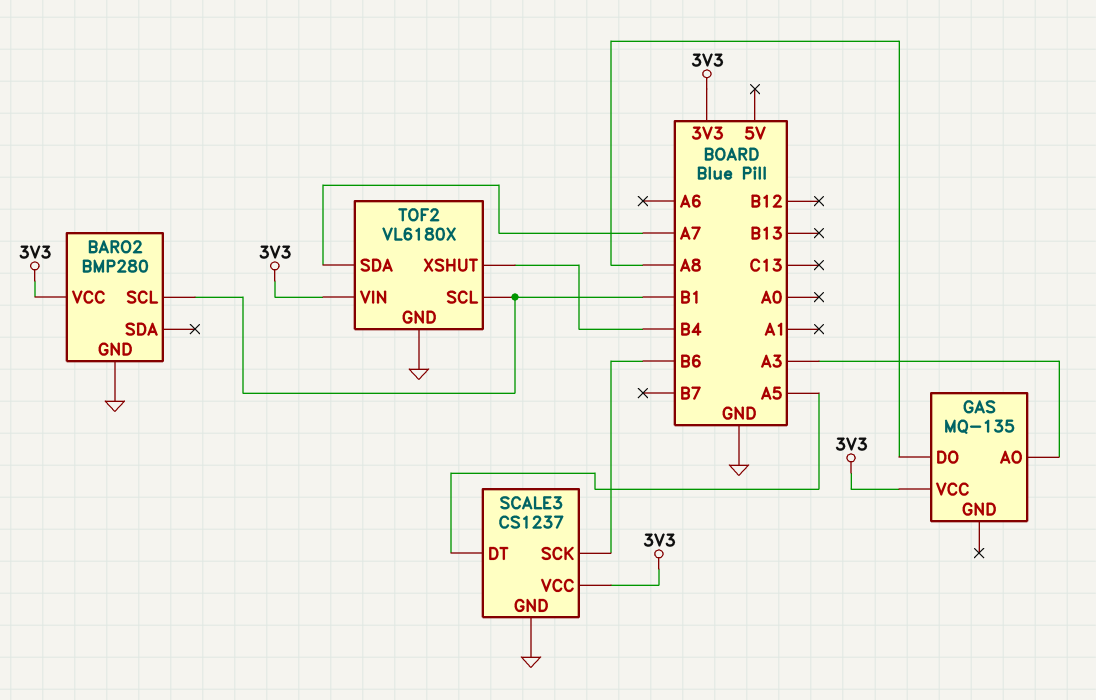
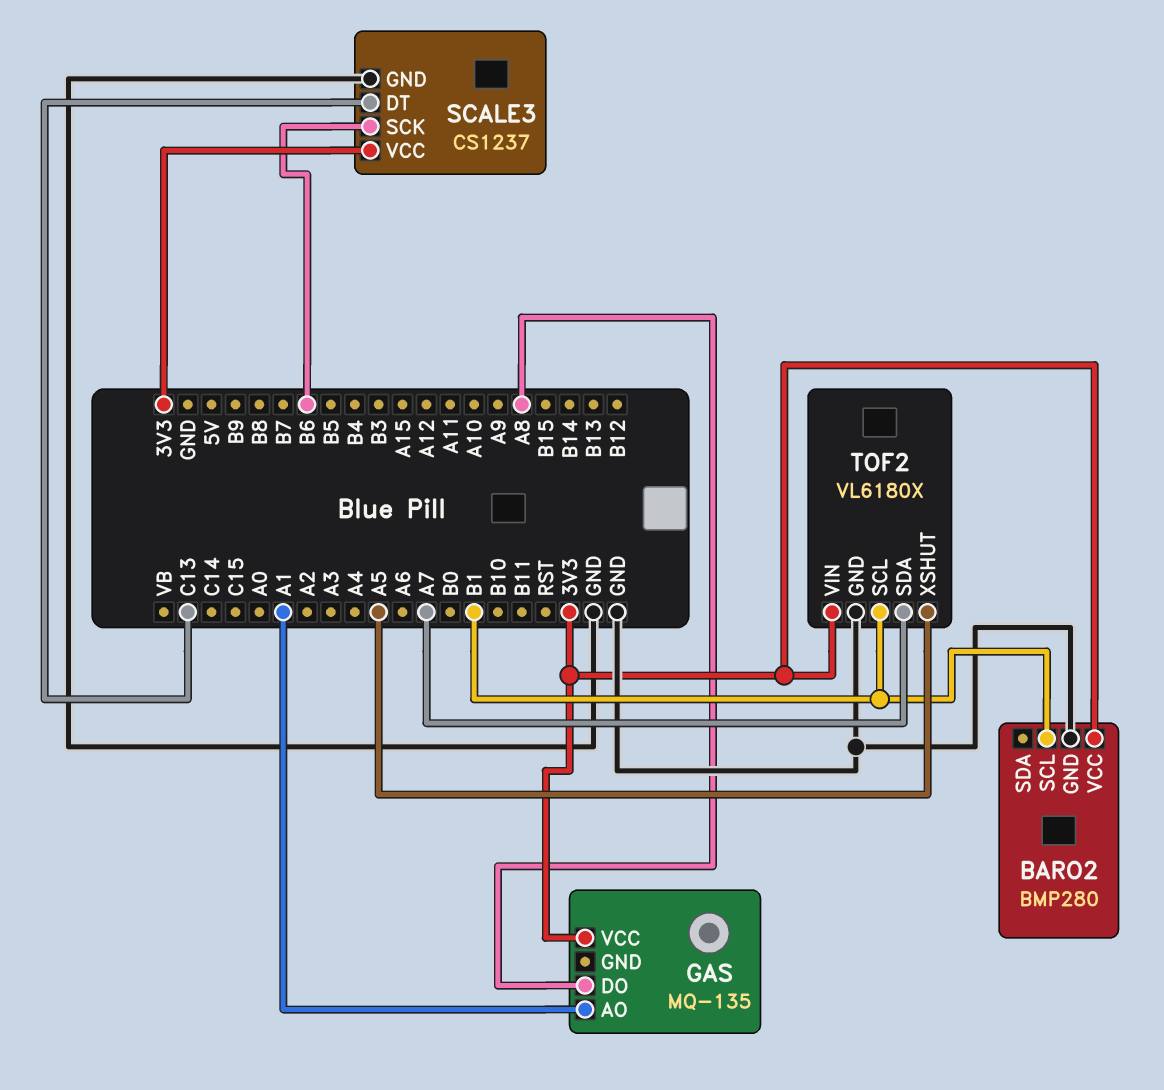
GAS pin AO: A3 -> A1
SCALE3 pin DT: A5 -> C13
TOF2 pin XSHUT: B4 -> A5

